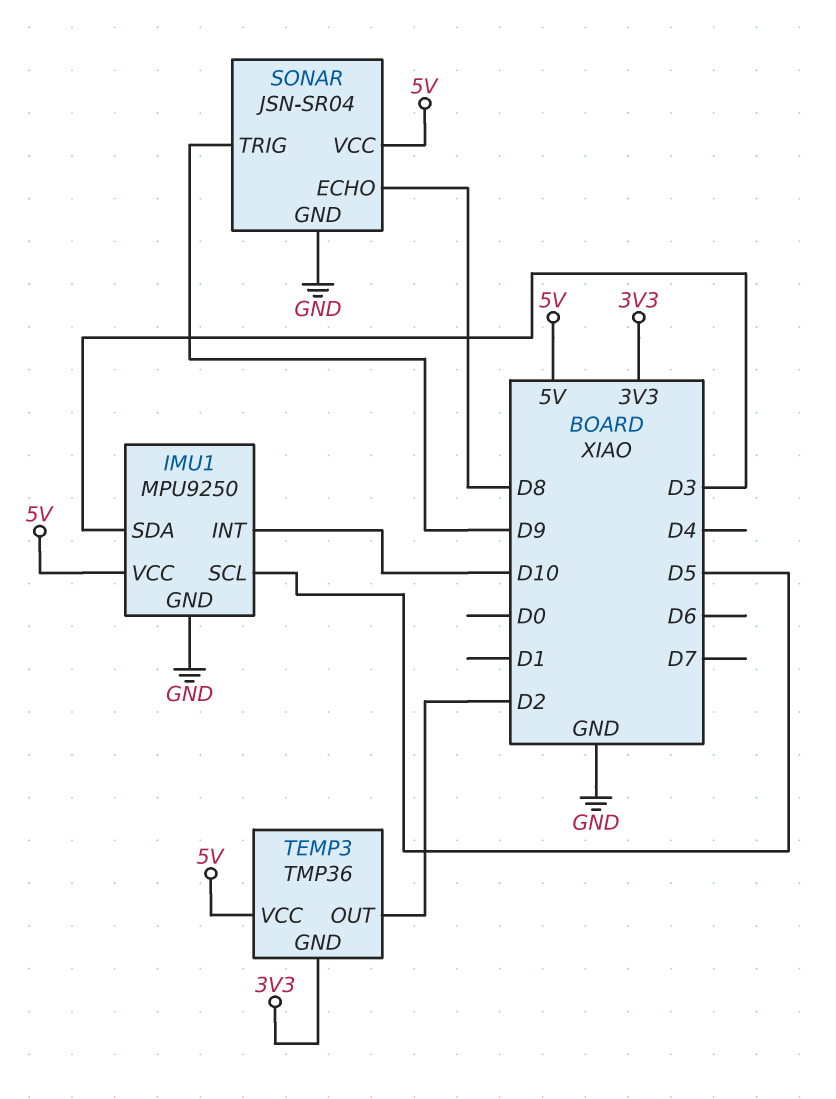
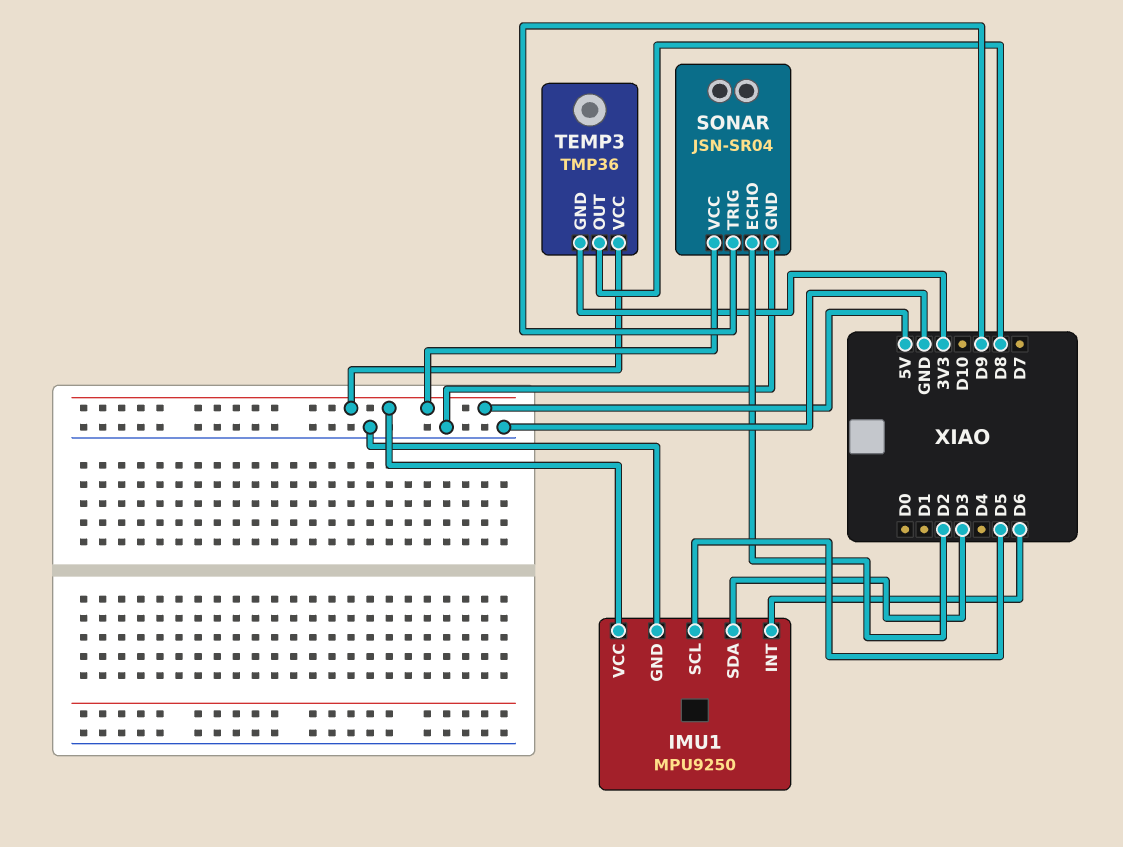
IMU1 pin INT: D10 -> D6
SONAR pin ECHO: D8 -> D2
TEMP3 pin OUT: D2 -> D8

